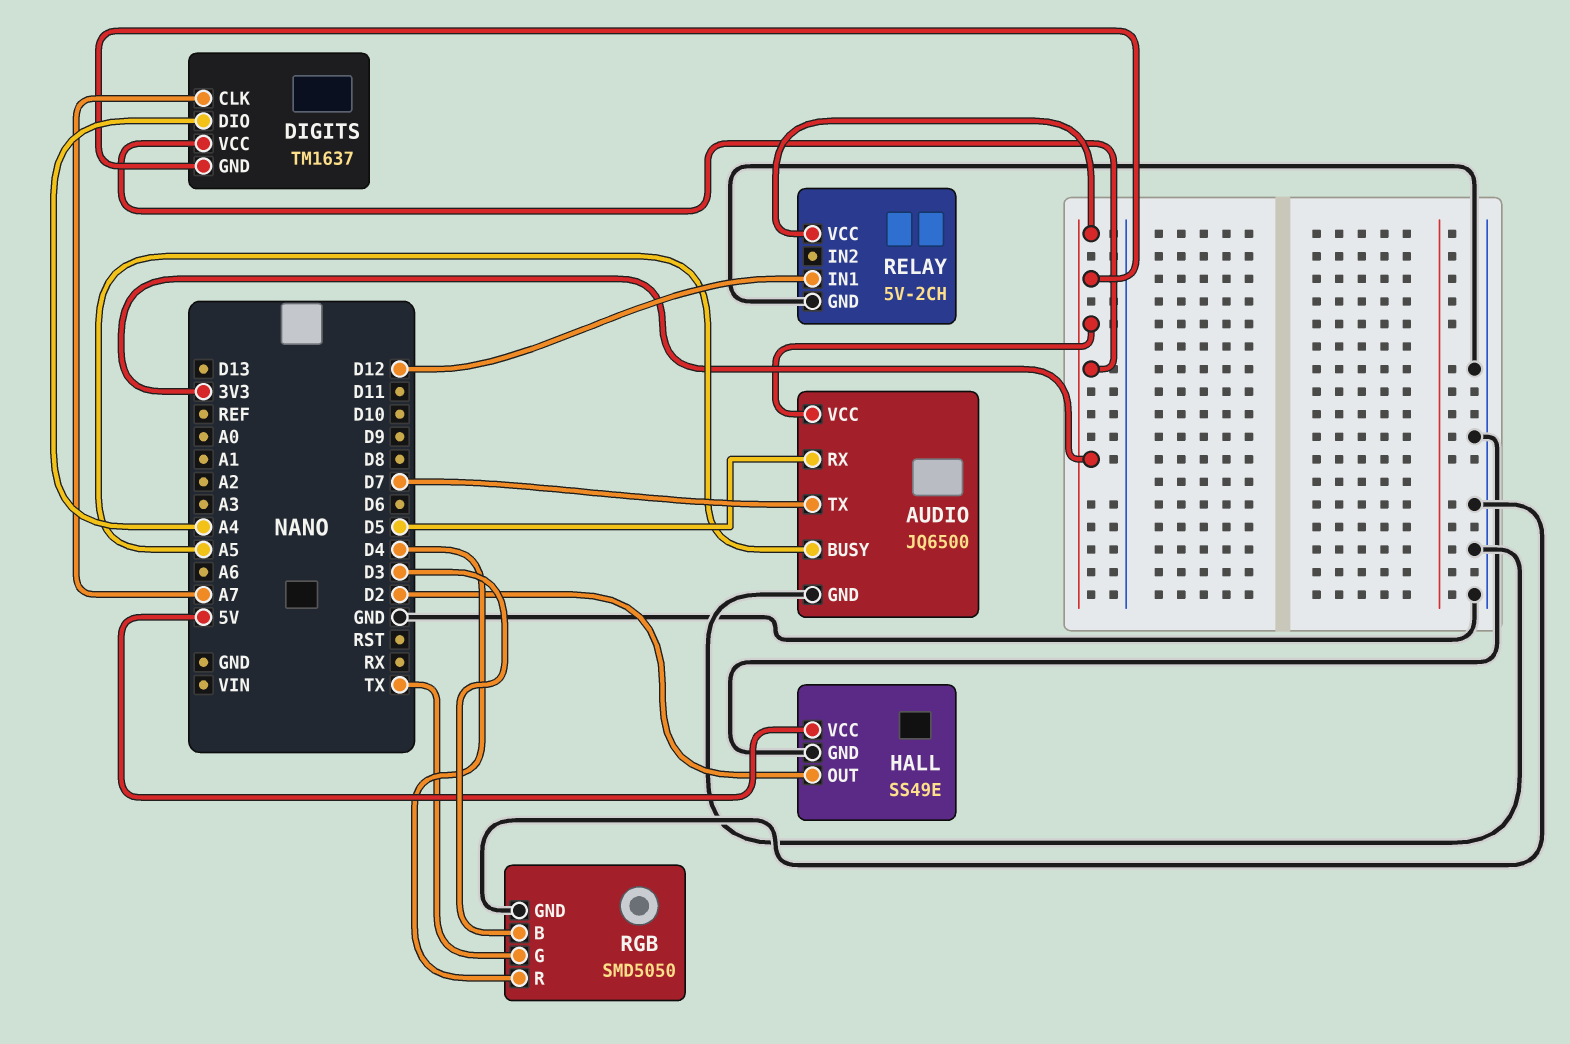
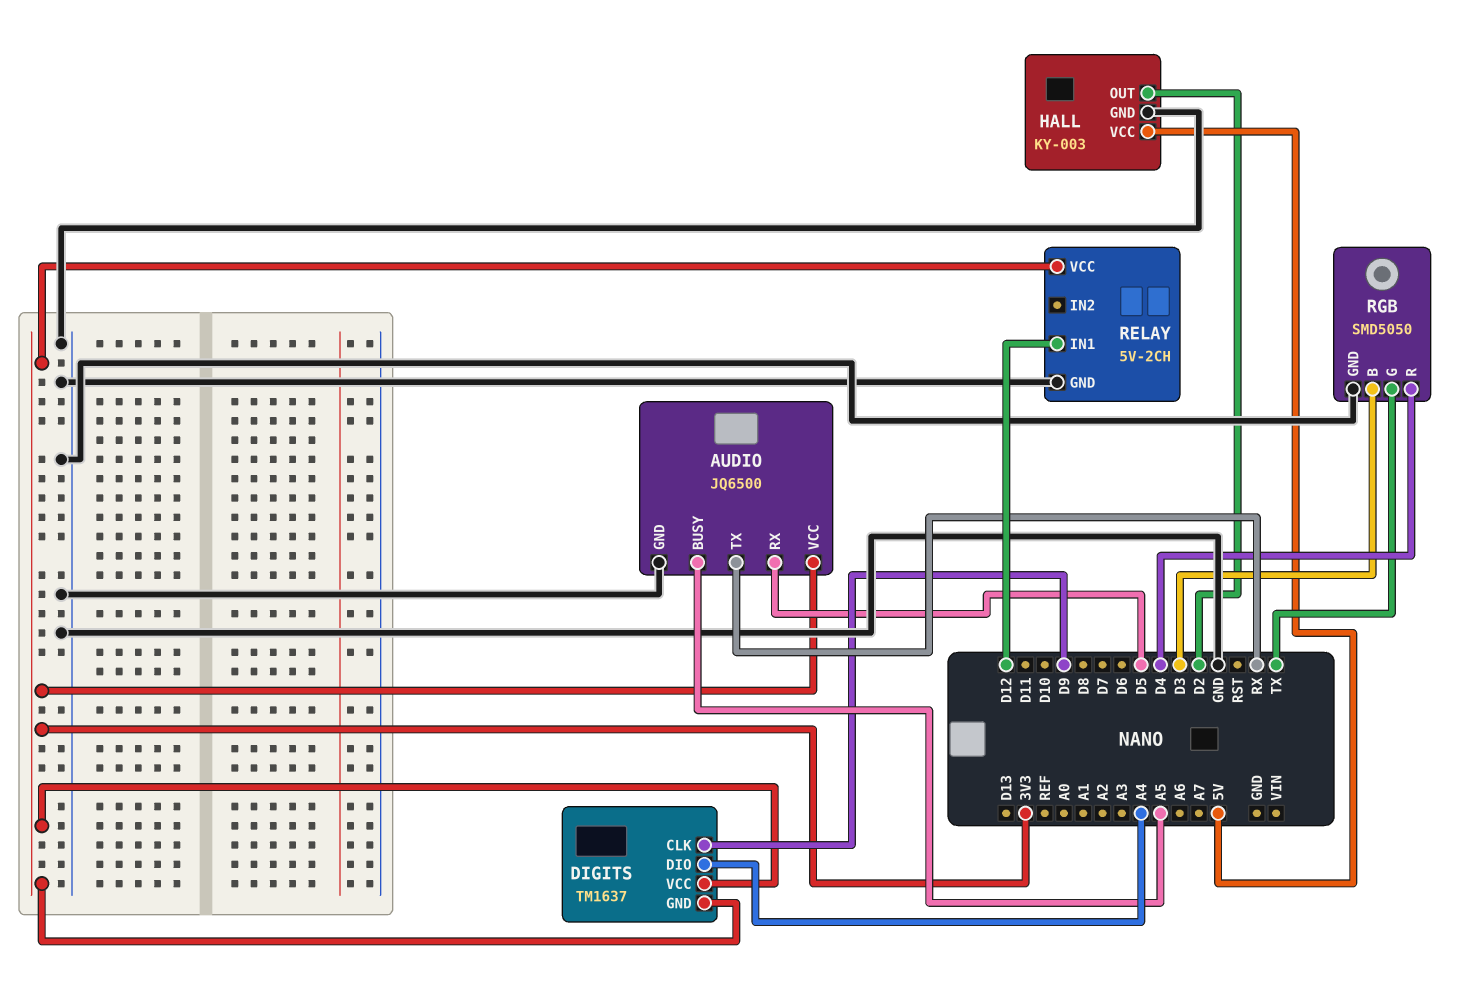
AUDIO pin TX: D7 -> RX
DIGITS pin CLK: A7 -> D9
HALL: SS49E -> KY-003

